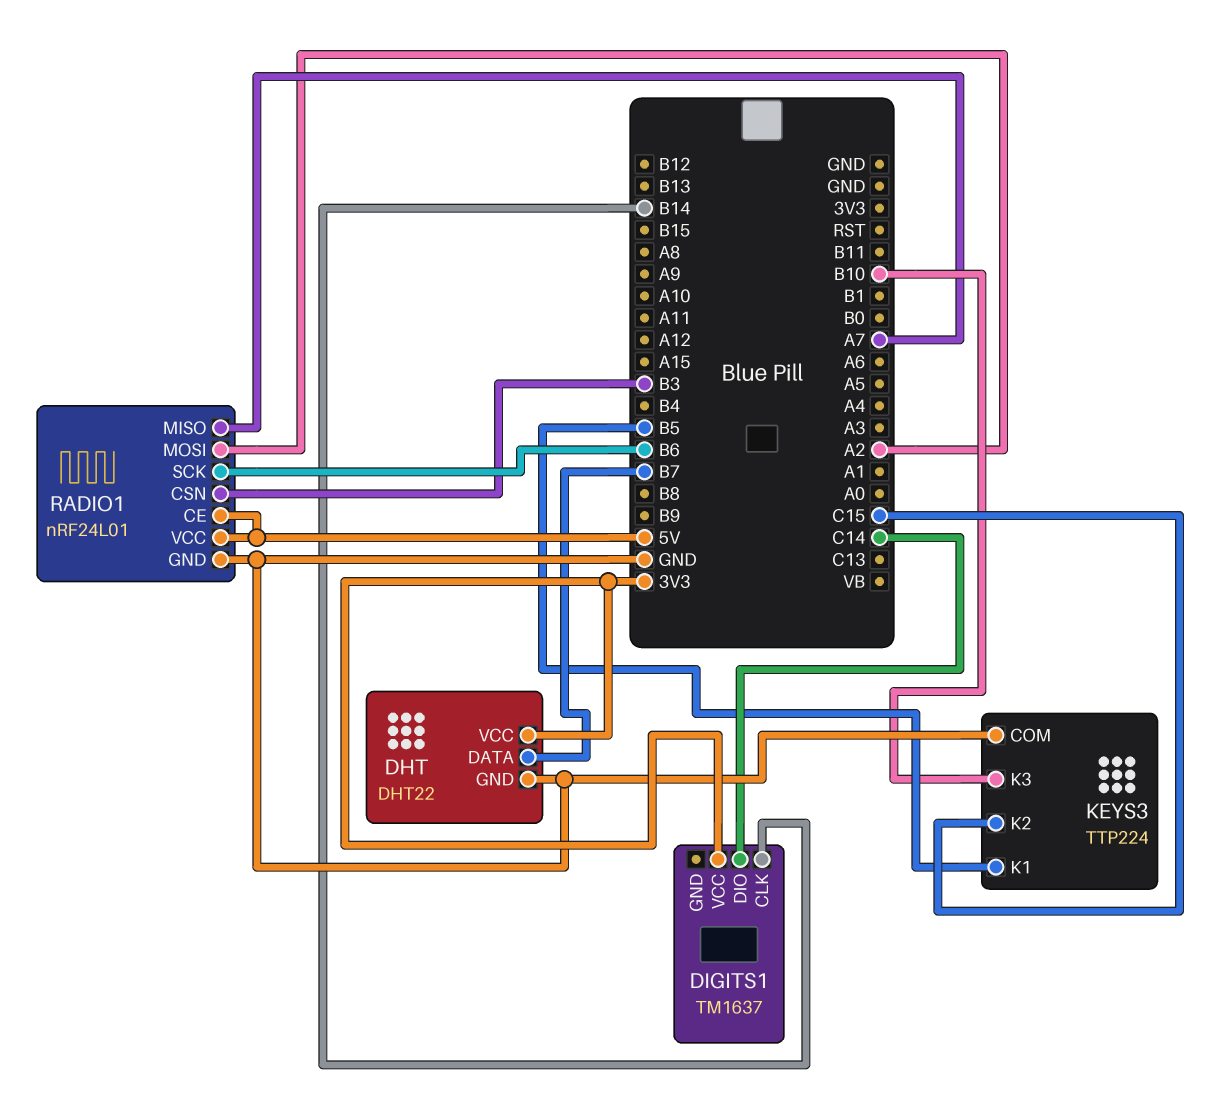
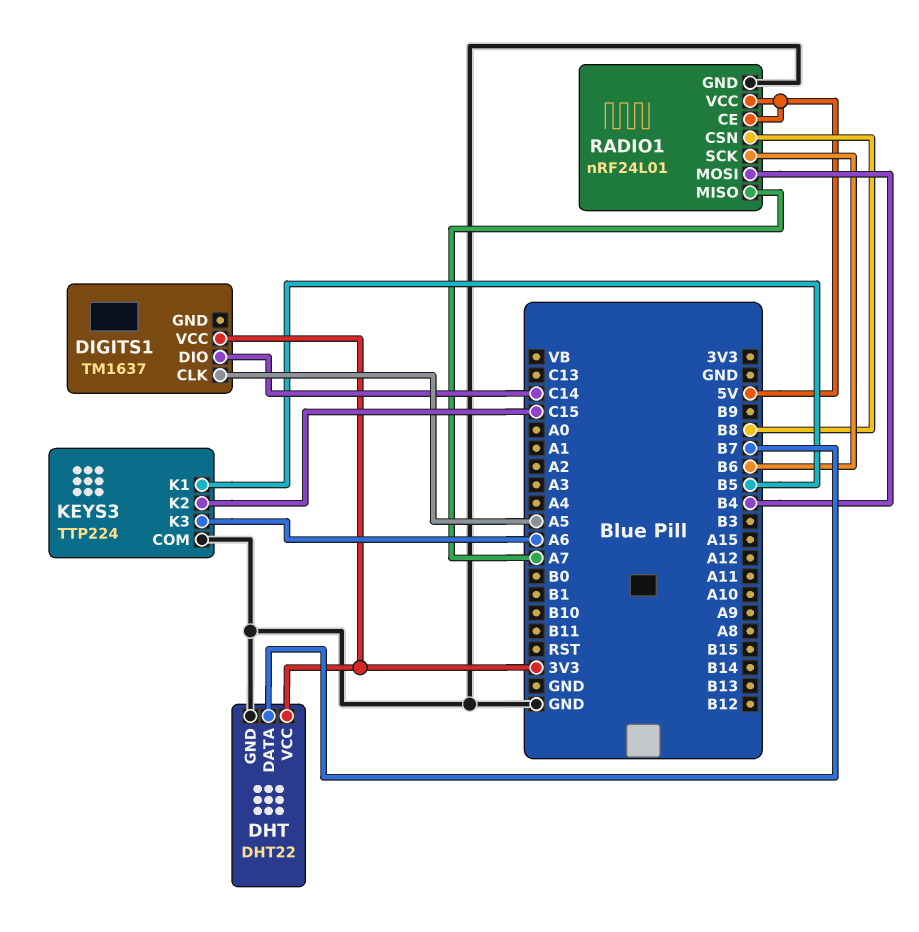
DIGITS1 pin CLK: B14 -> A5
KEYS3 pin K3: B10 -> A6
RADIO1 pin CSN: B3 -> B8
RADIO1 pin MOSI: A2 -> B4

